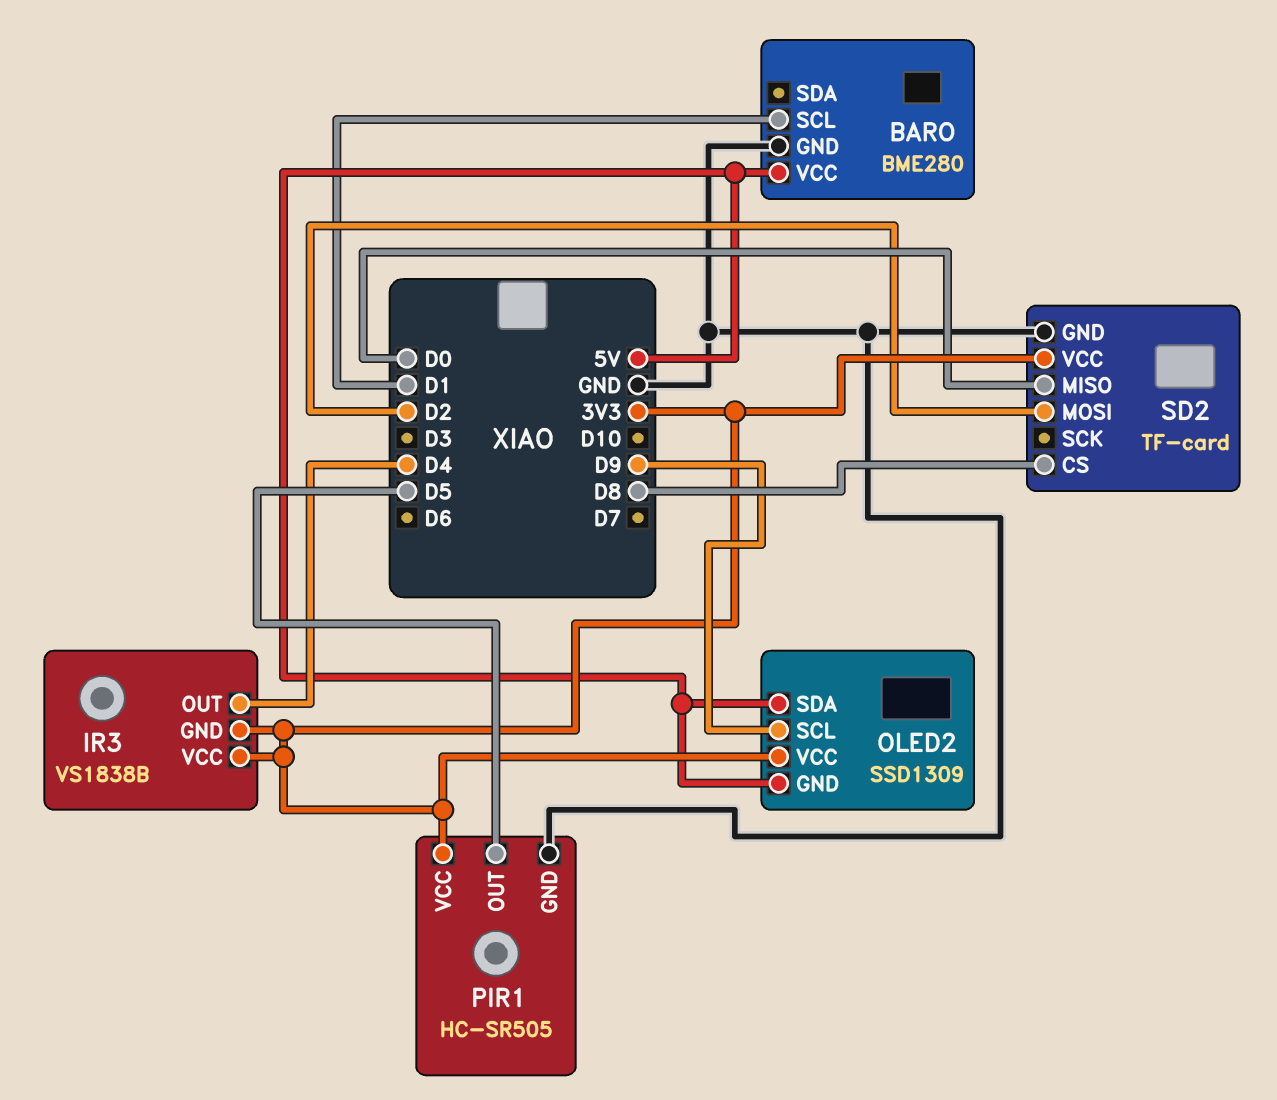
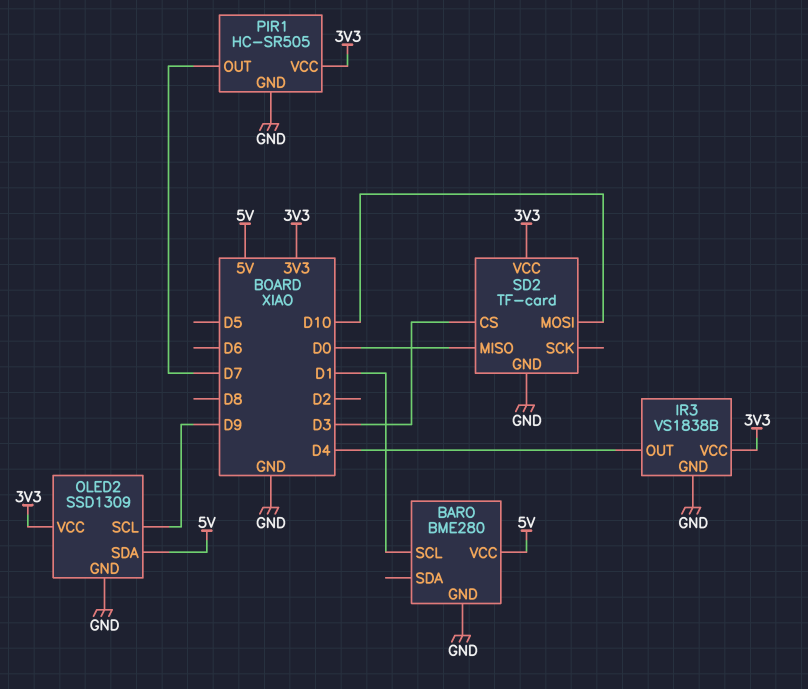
IR3 pin GND: 3V3 -> GND
OLED2 pin GND: 5V -> GND
PIR1 pin OUT: D5 -> D7
SD2 pin CS: D8 -> D3
SD2 pin MOSI: D2 -> D10

